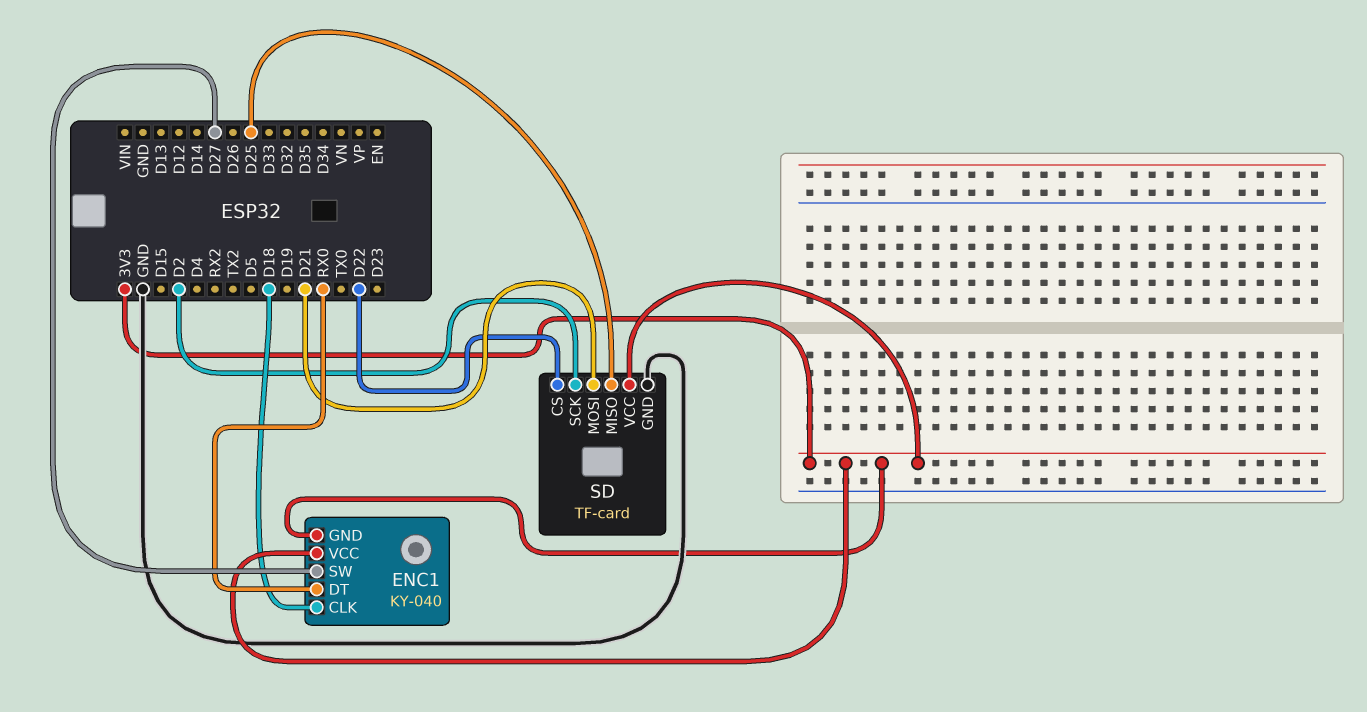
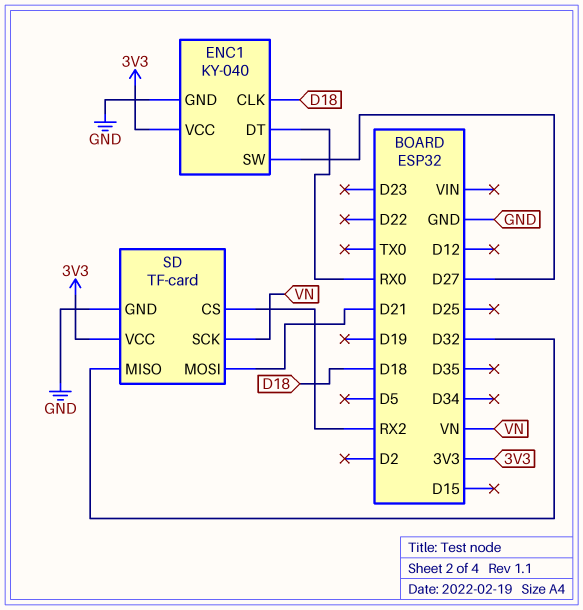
ENC1 pin GND: 3V3 -> GND
SD pin CS: D22 -> RX2
SD pin MISO: D25 -> D32
SD pin SCK: D2 -> VN

